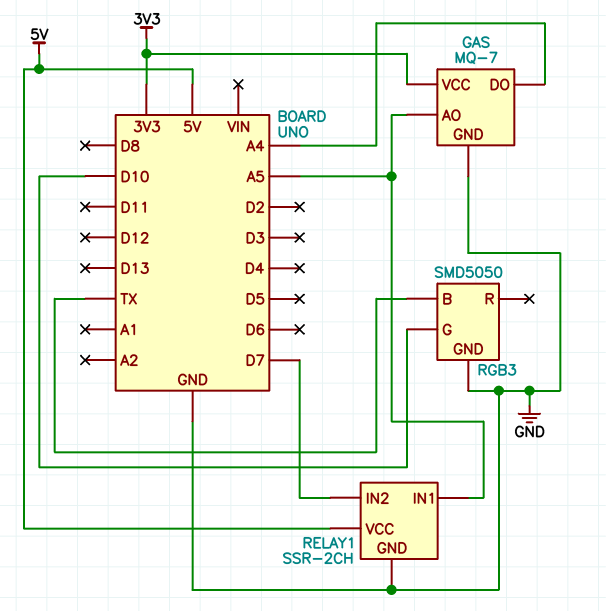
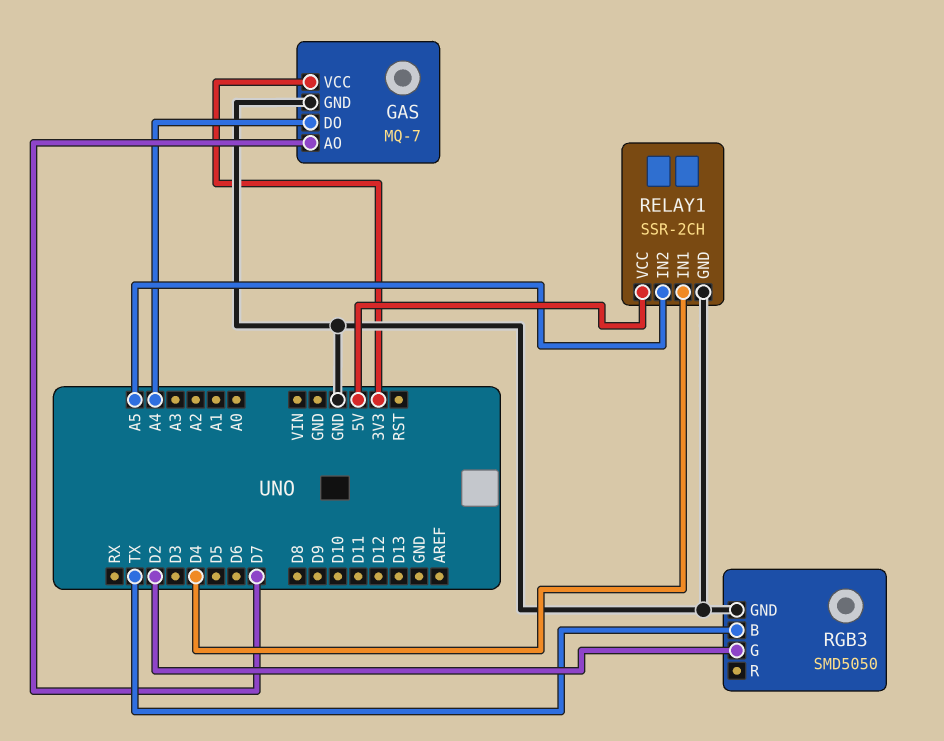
GAS pin AO: A5 -> D7
RELAY1 pin IN1: A5 -> D4
RELAY1 pin IN2: D7 -> A5
RGB3 pin G: D10 -> D2

